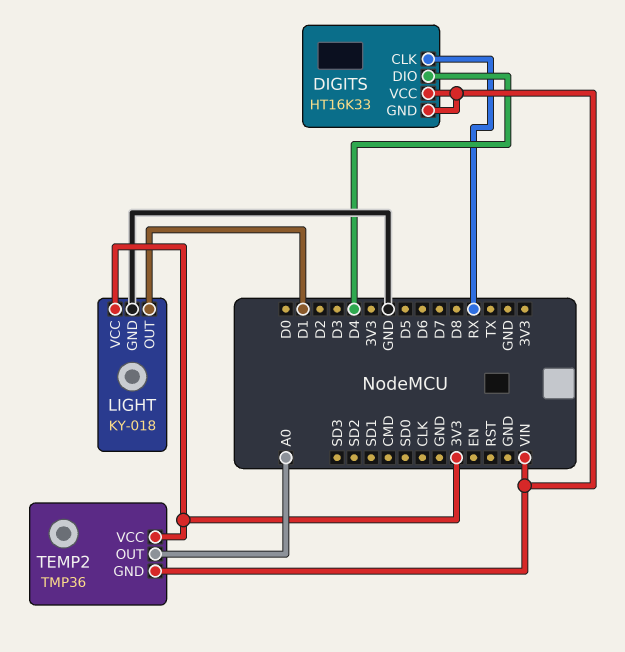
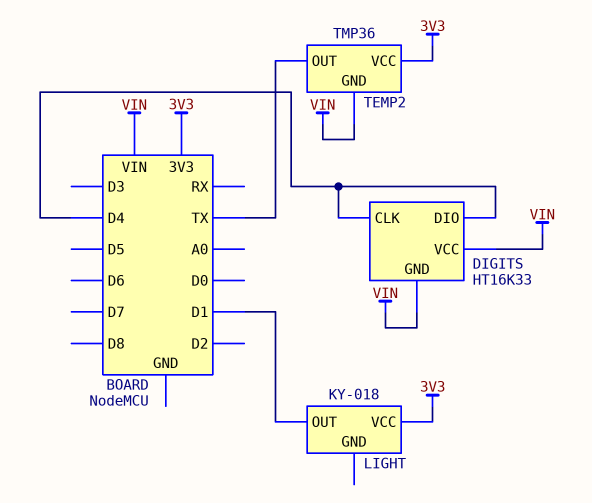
DIGITS pin CLK: RX -> D4
LIGHT pin GND: GND -> none
TEMP2 pin OUT: A0 -> TX

